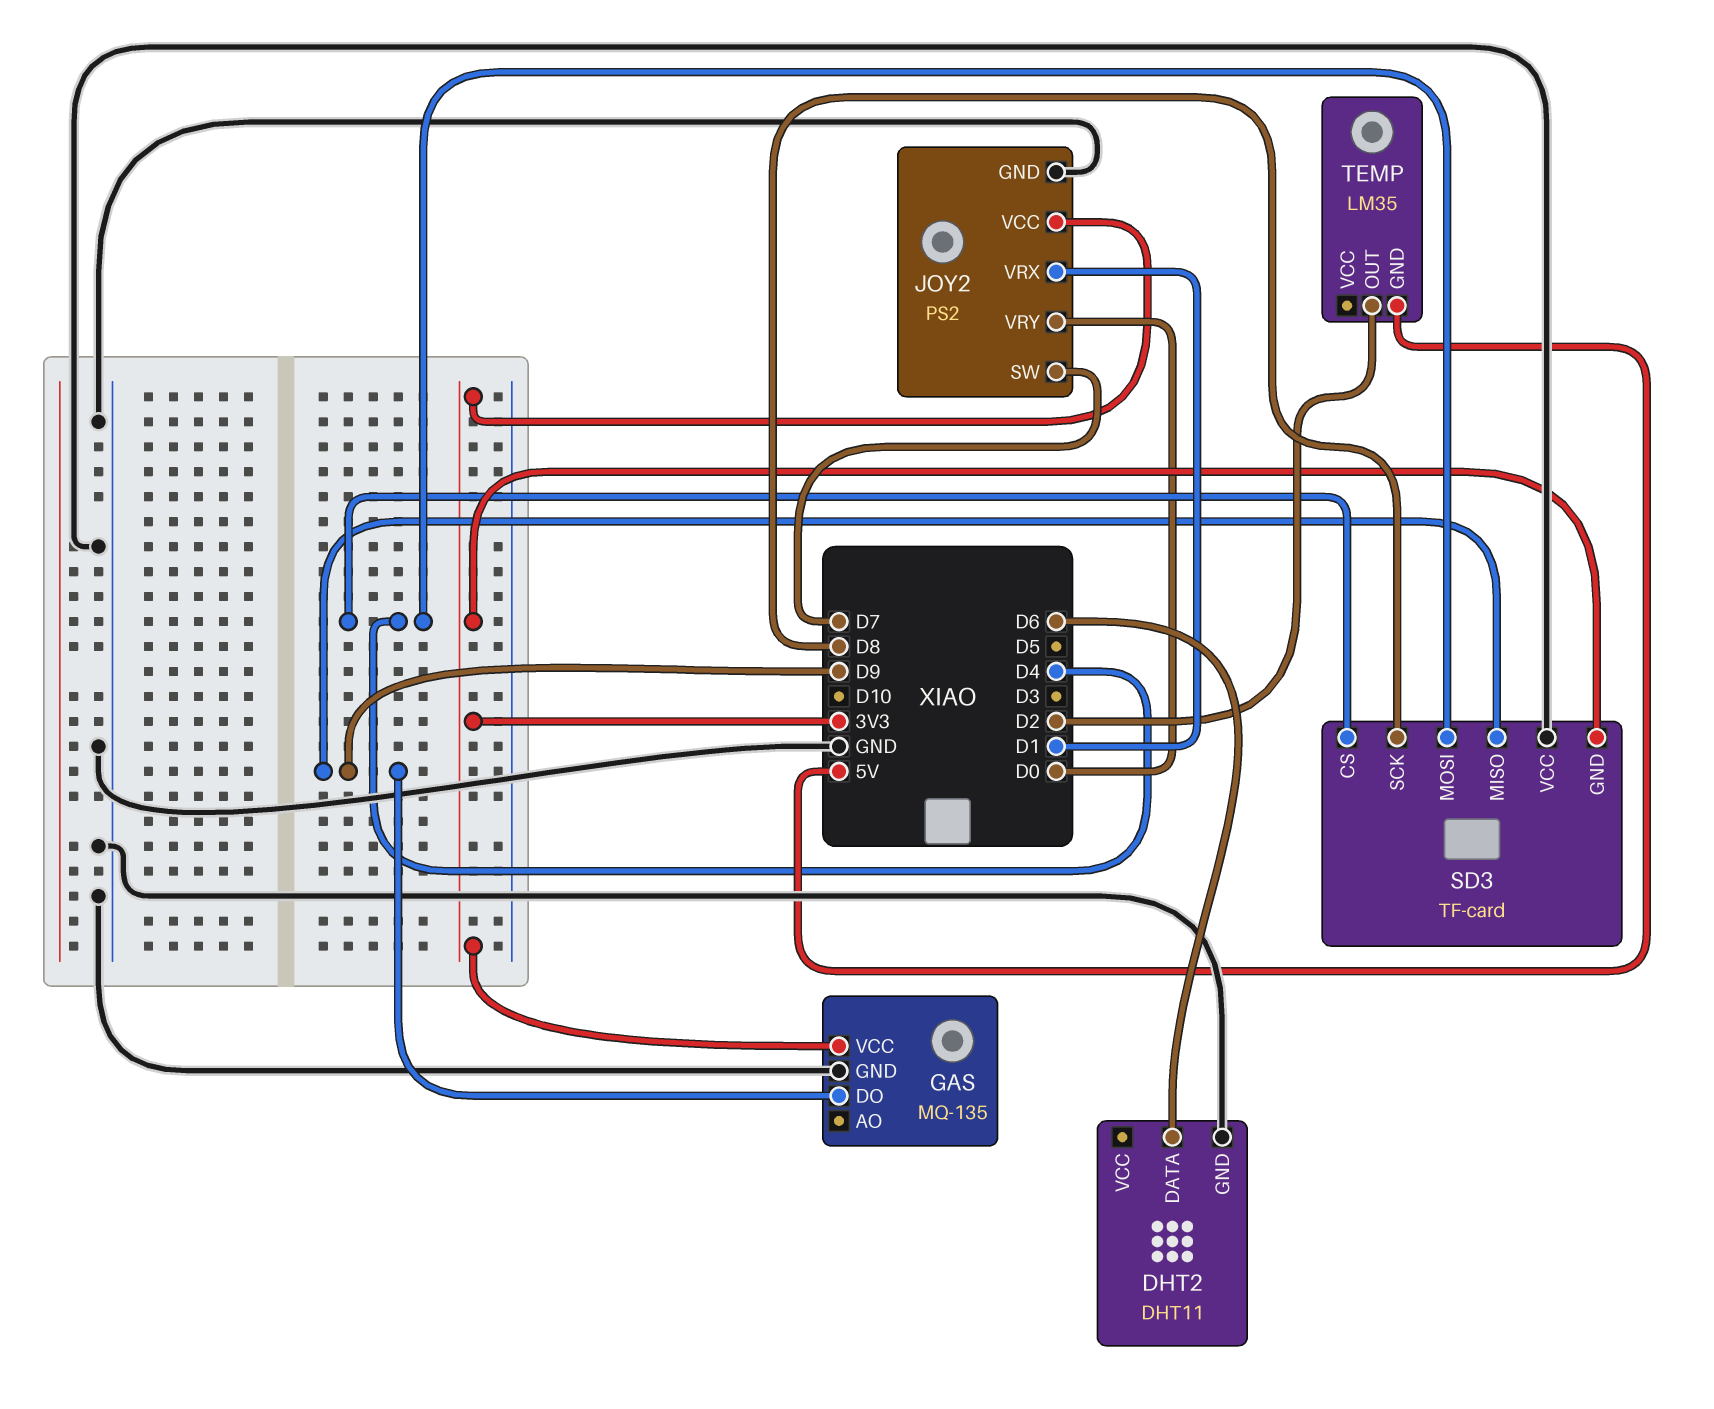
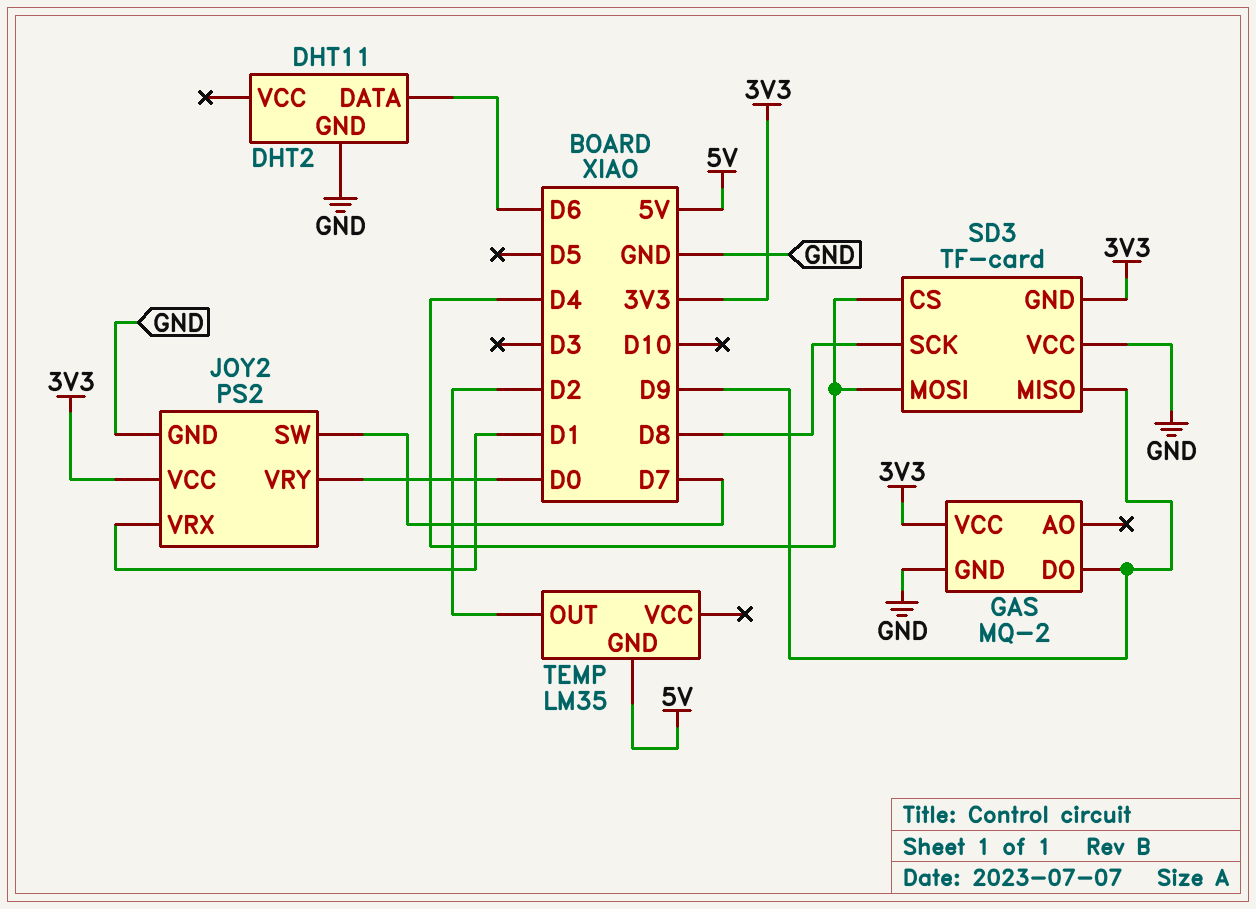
GAS: MQ-135 -> MQ-2

